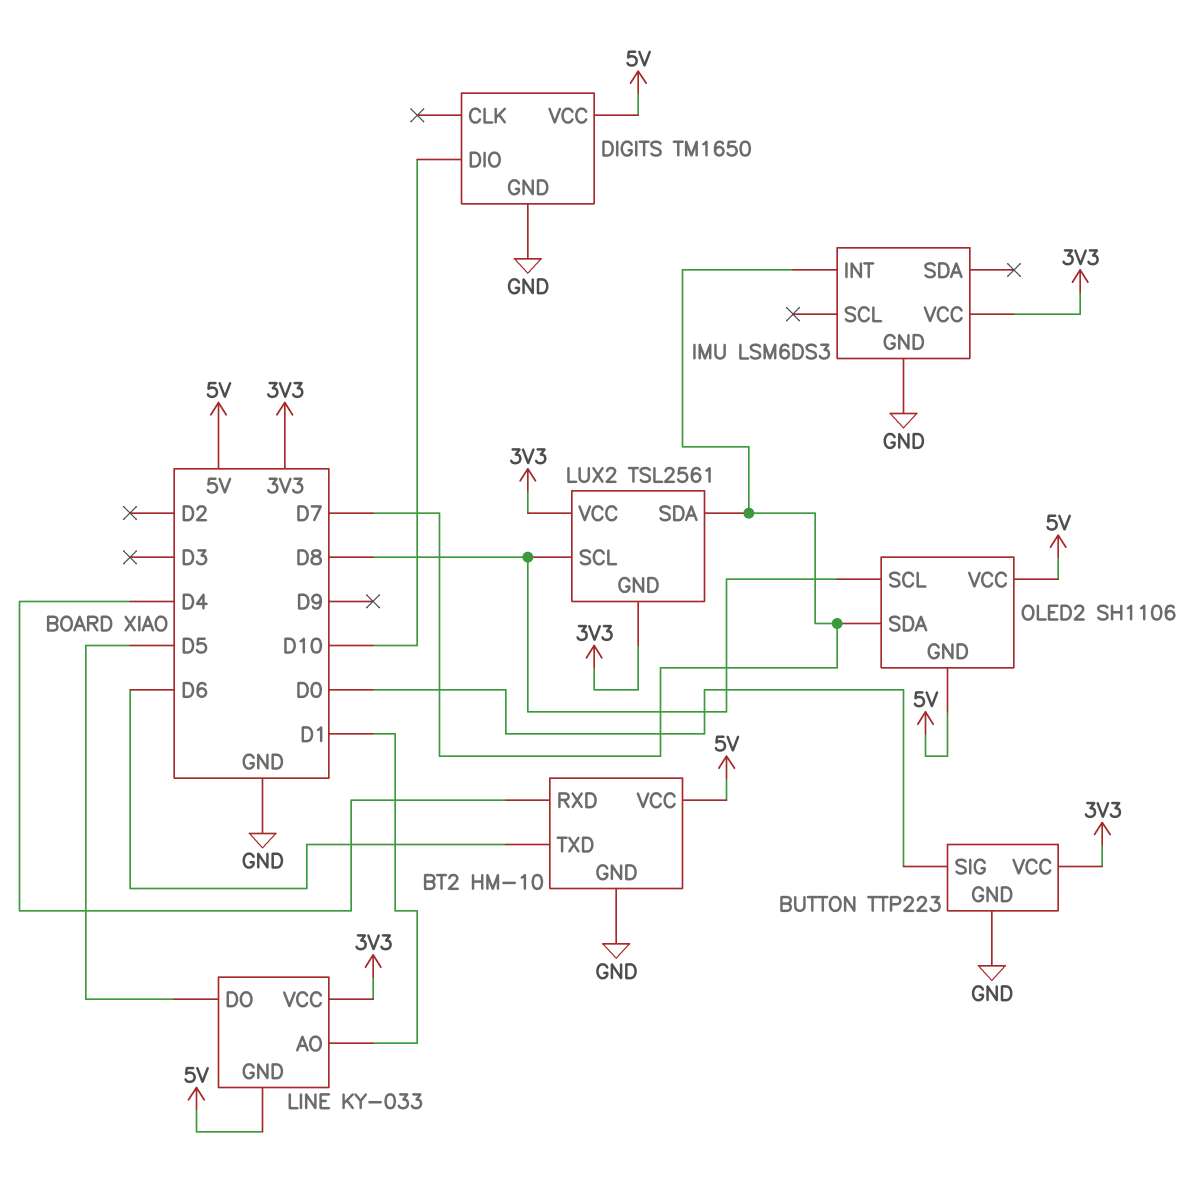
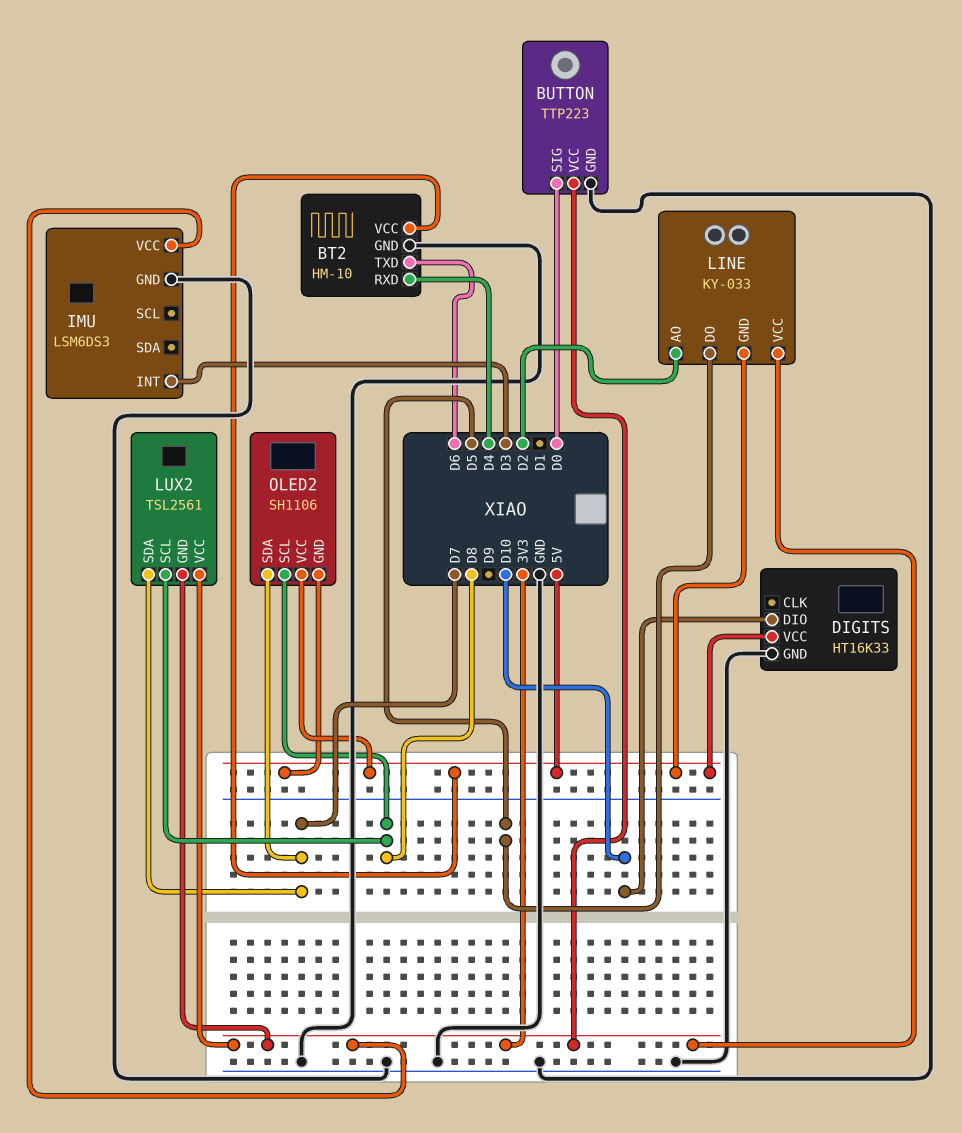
DIGITS: TM1650 -> HT16K33
IMU pin INT: D7 -> D3
LINE pin AO: D1 -> D2

